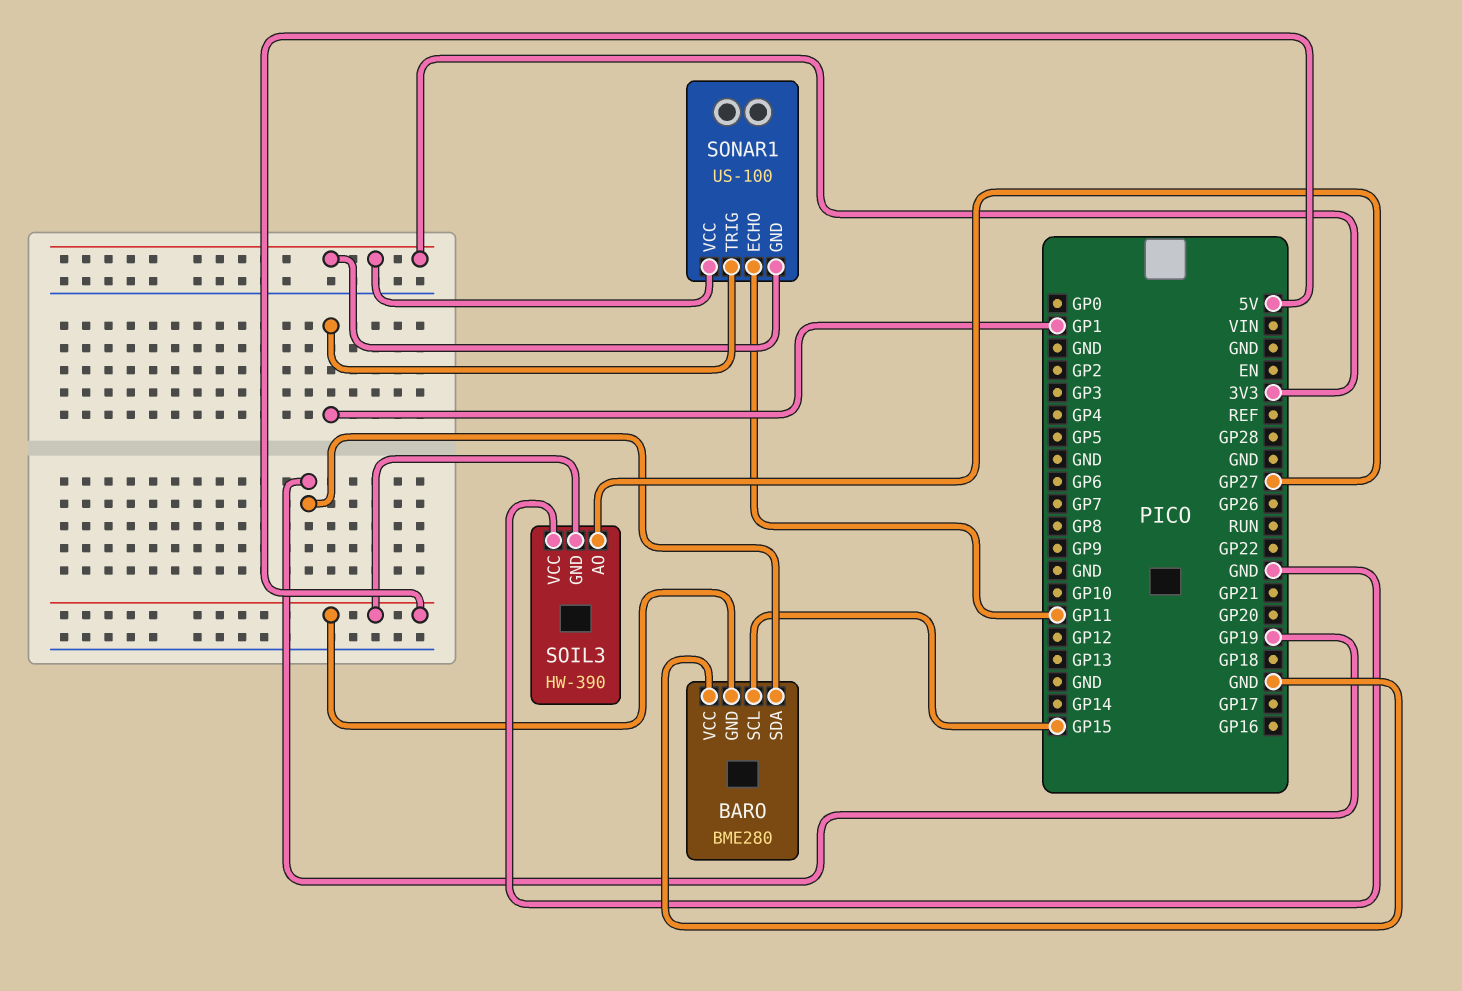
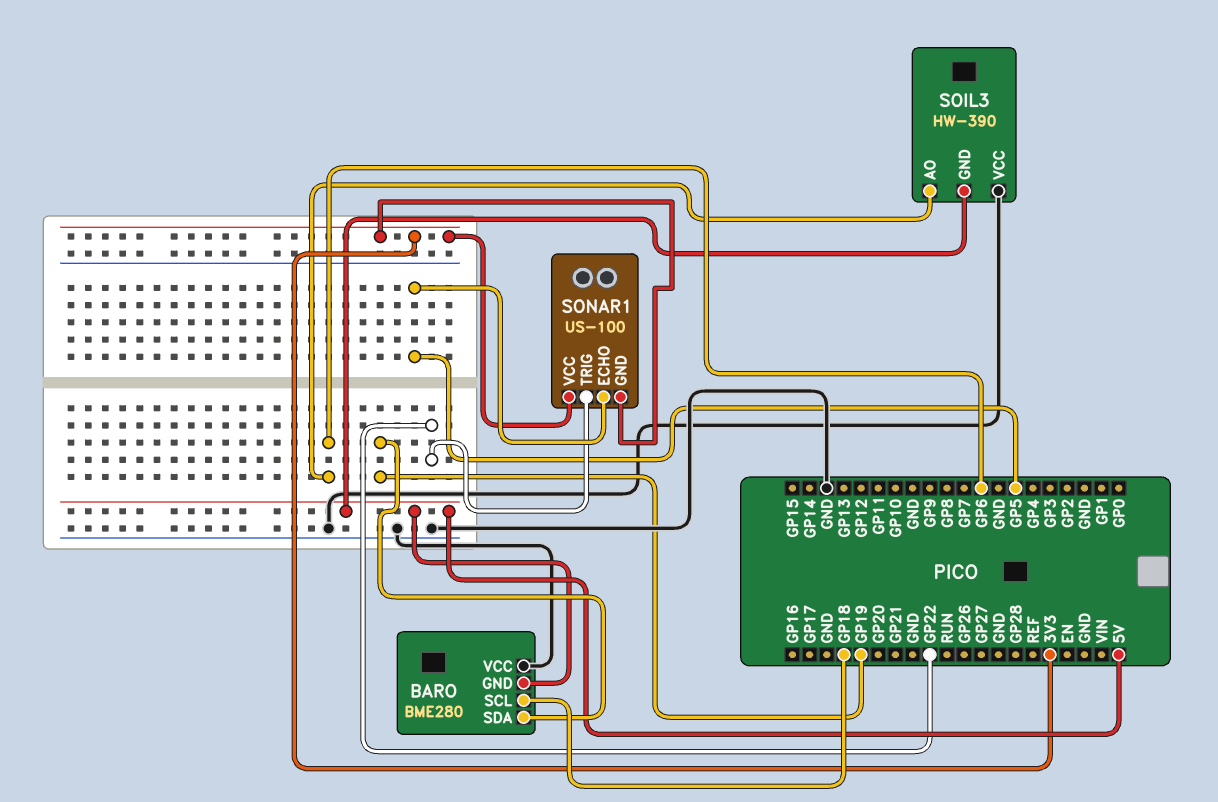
BARO pin SCL: GP15 -> GP18
SOIL3 pin AO: GP27 -> GP6
SONAR1 pin ECHO: GP11 -> GP5
SONAR1 pin TRIG: GP1 -> GP22

